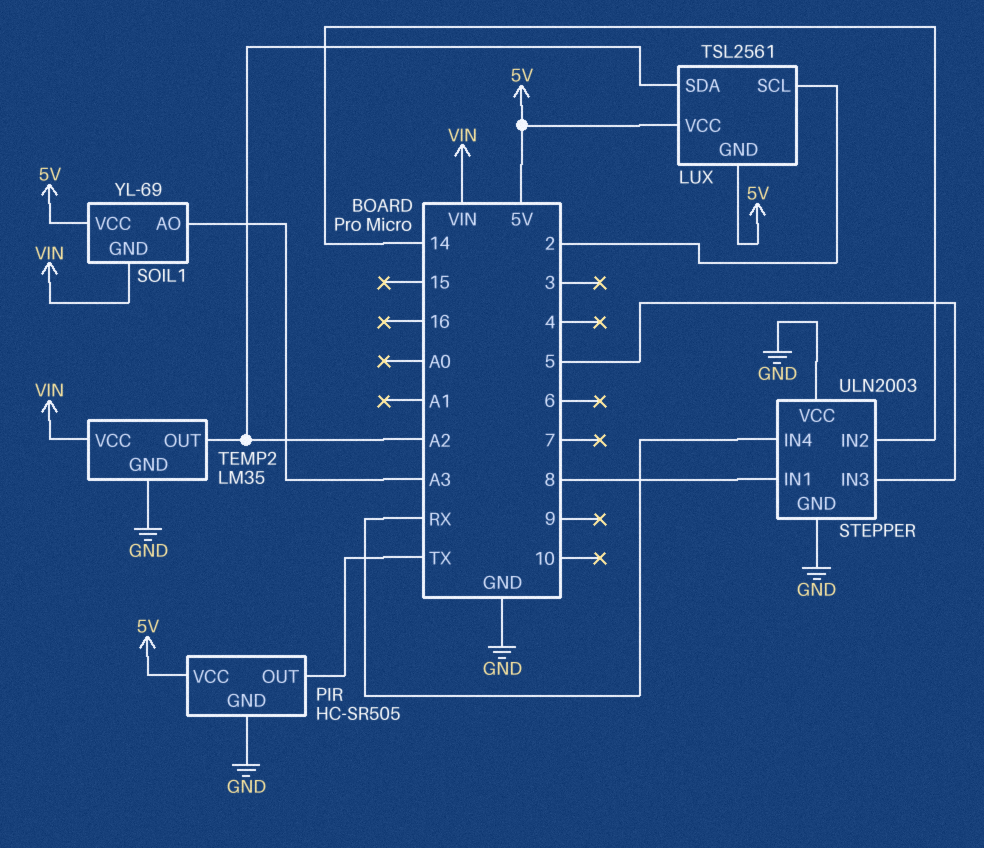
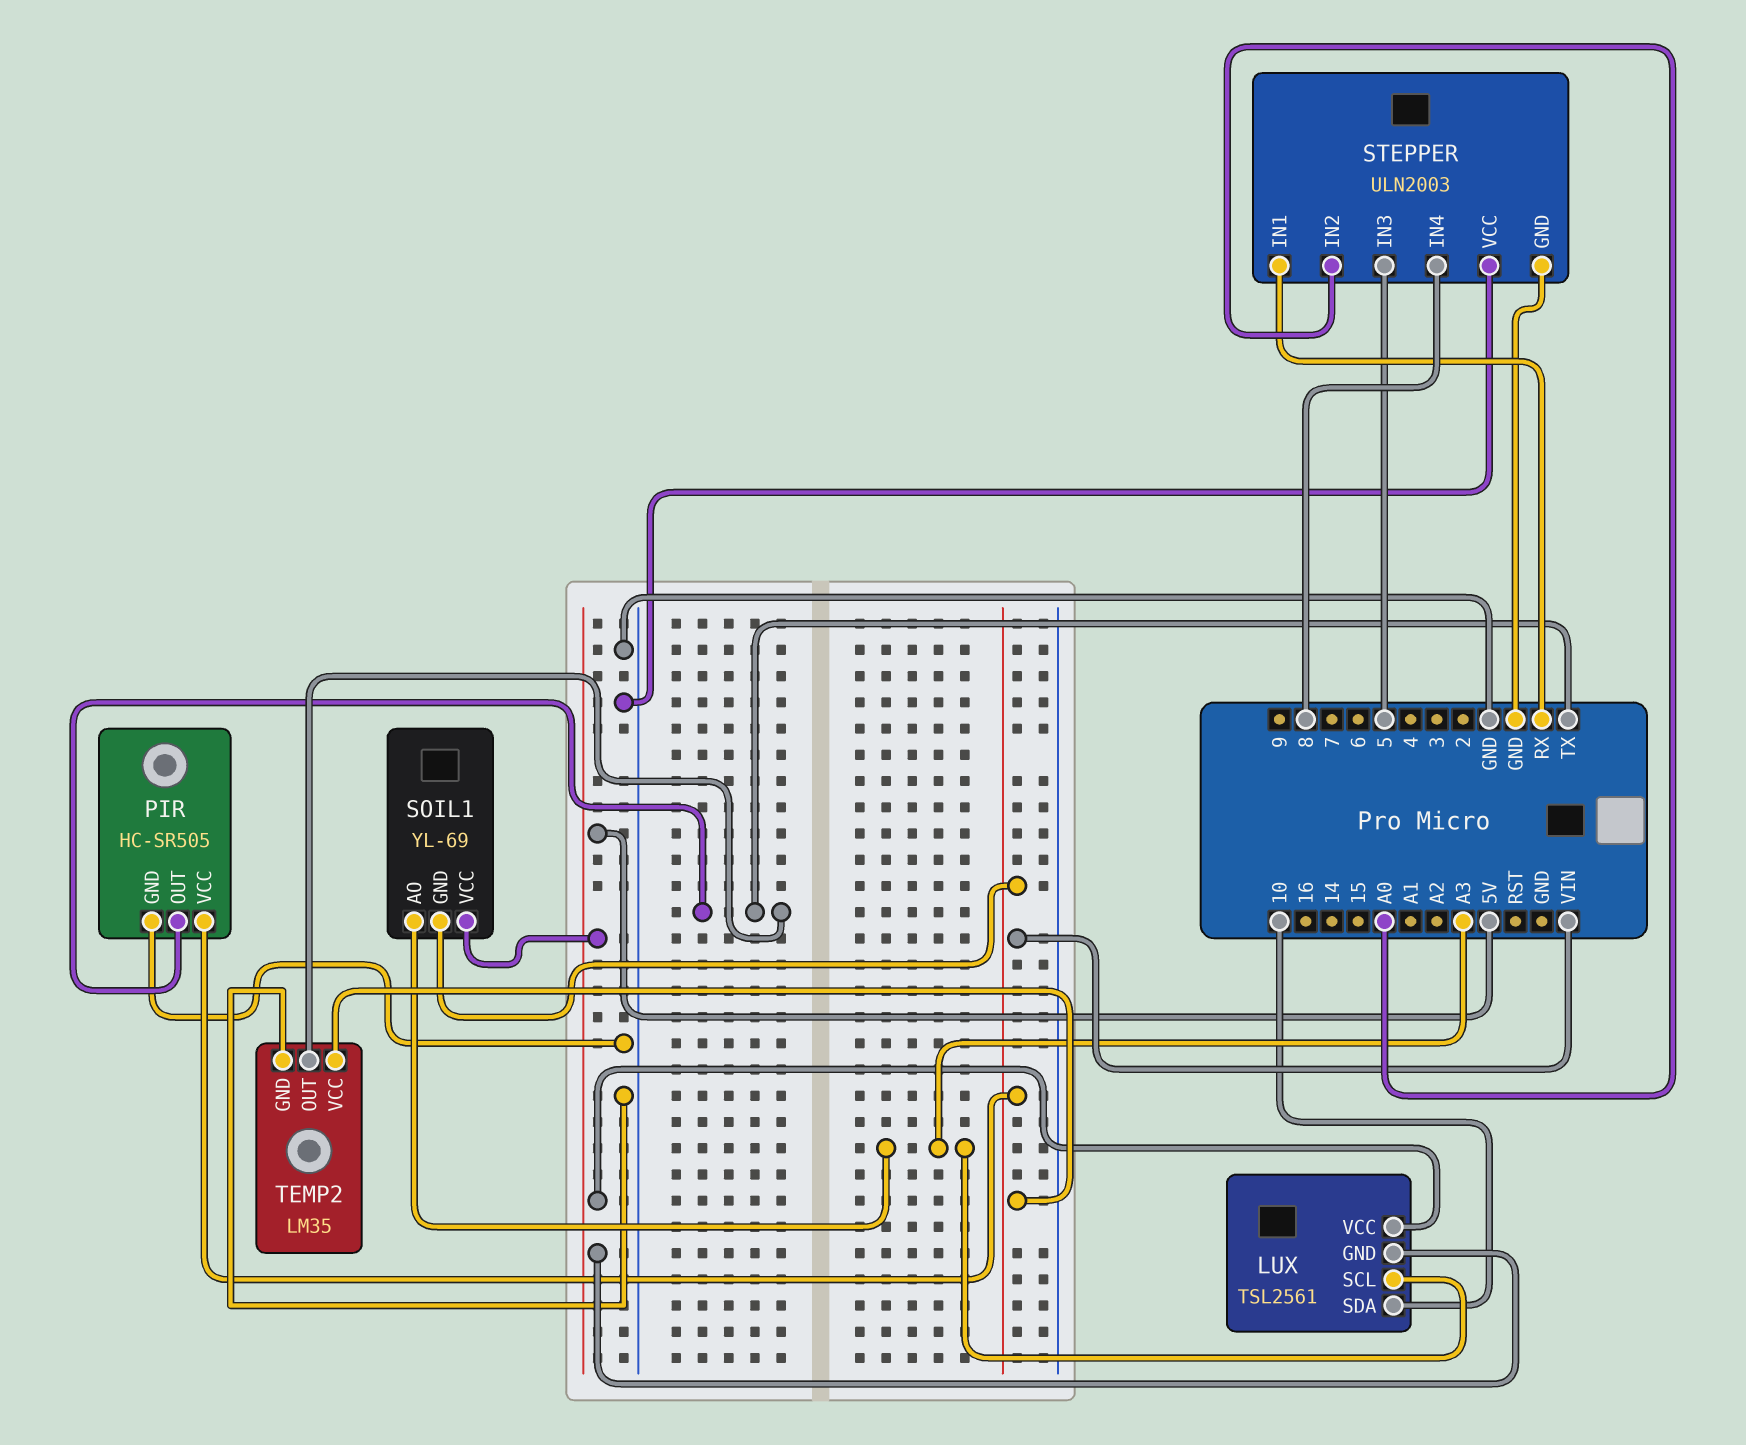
LUX pin SCL: 2 -> A3
LUX pin SDA: A2 -> 10
PIR pin VCC: 5V -> VIN
STEPPER pin IN1: 8 -> RX
STEPPER pin IN2: 14 -> A0
STEPPER pin IN4: RX -> 8
TEMP2 pin OUT: A2 -> TX

